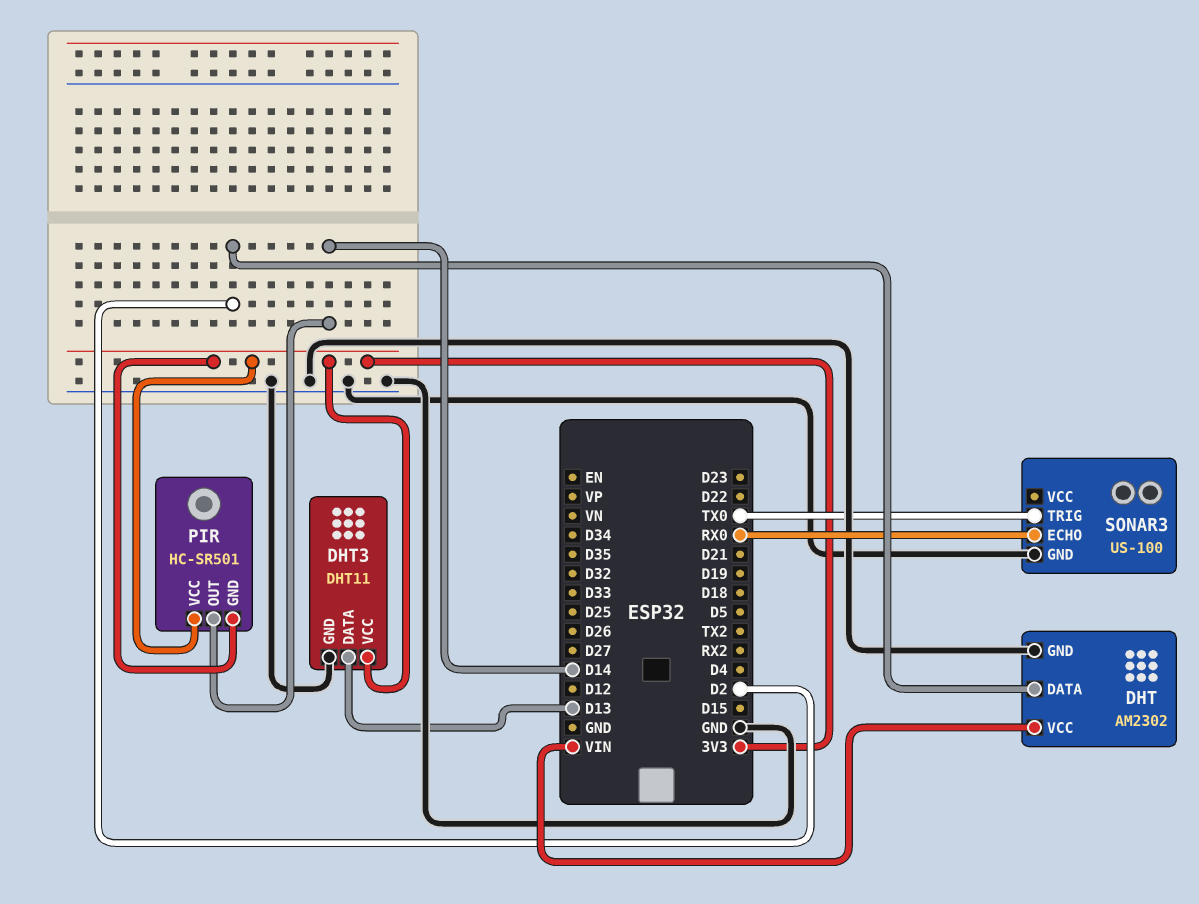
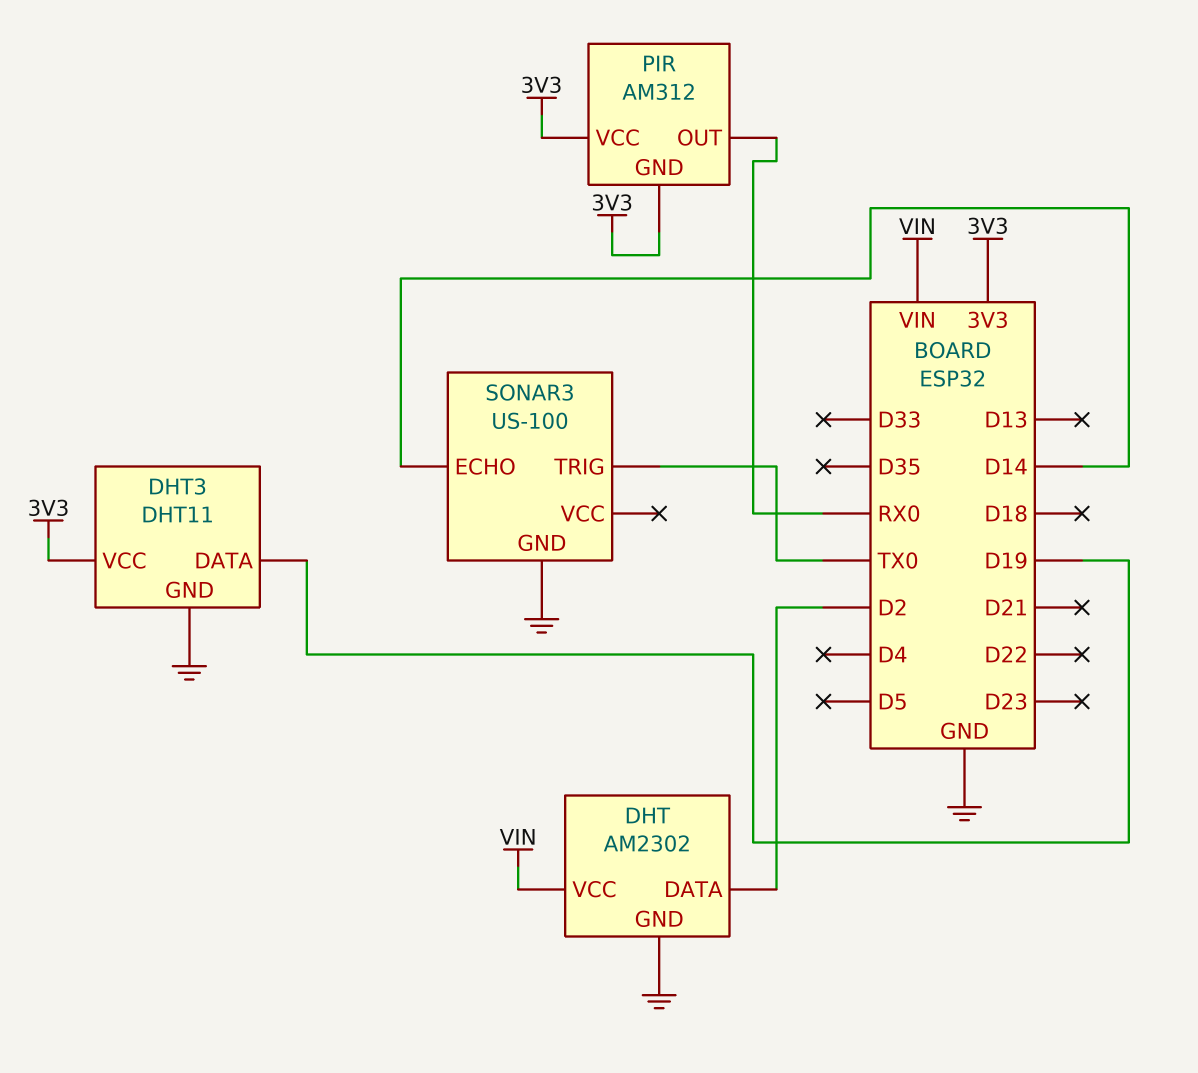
DHT3 pin DATA: D13 -> D19
PIR: HC-SR501 -> AM312
PIR pin OUT: D14 -> RX0
SONAR3 pin ECHO: RX0 -> D14

